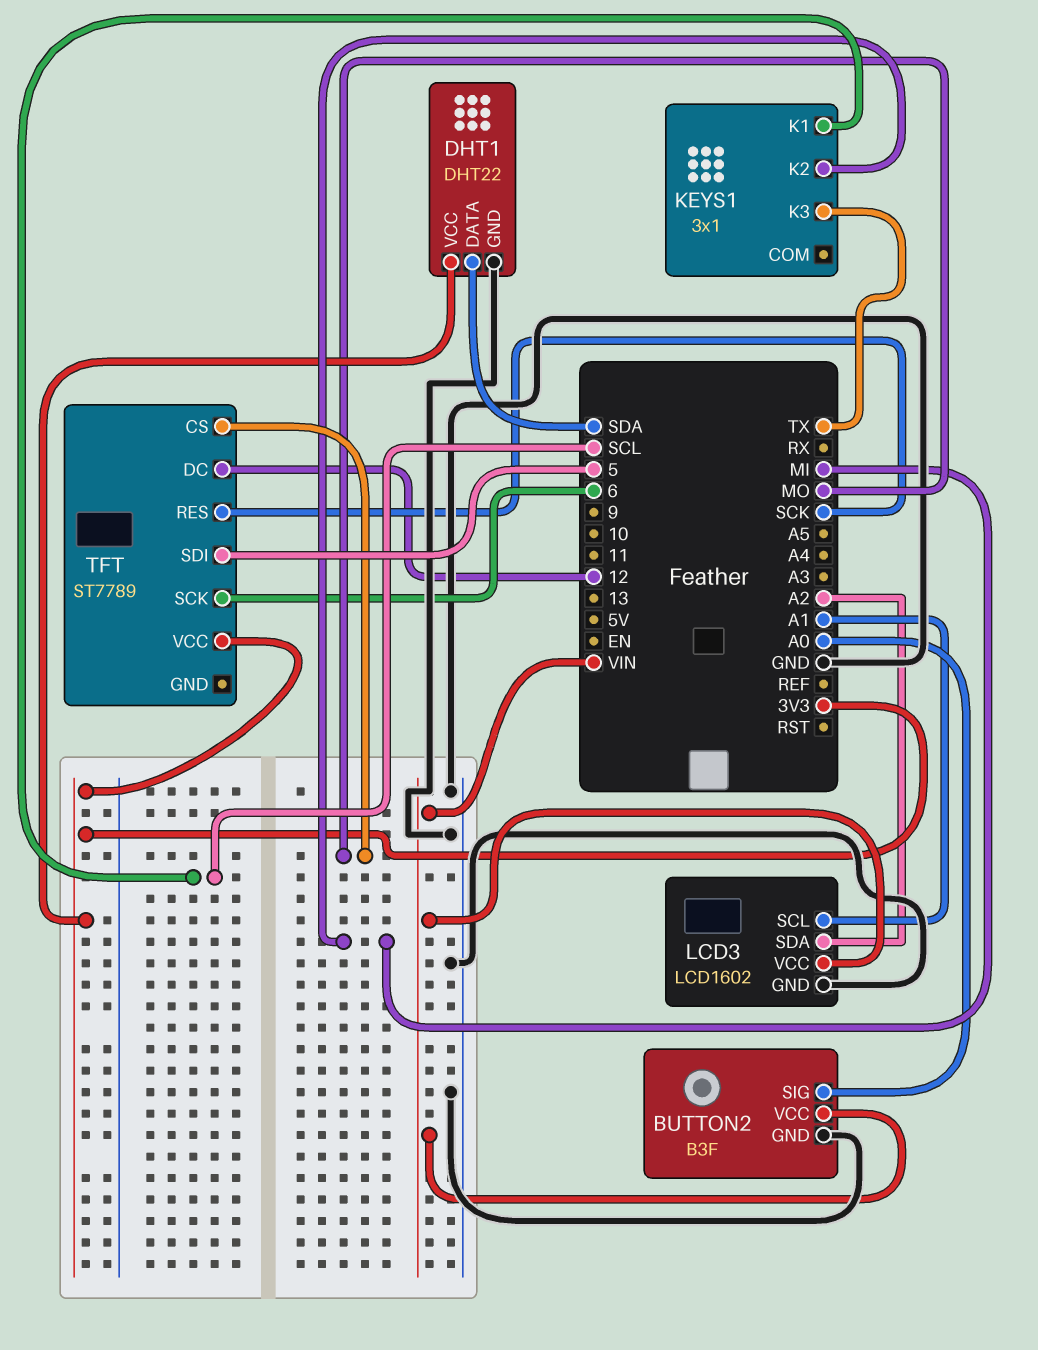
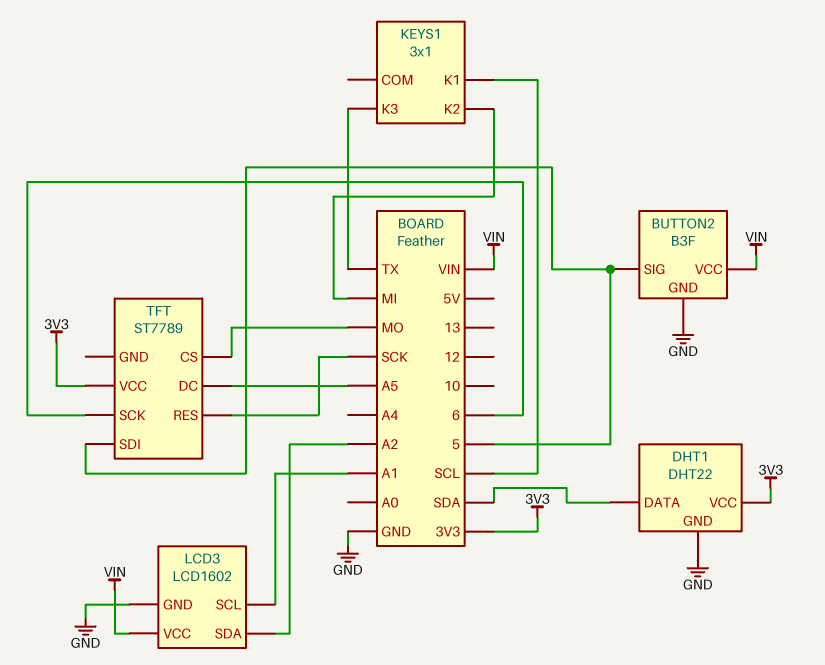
BUTTON2 pin SIG: A0 -> 5
TFT pin DC: 12 -> A5

